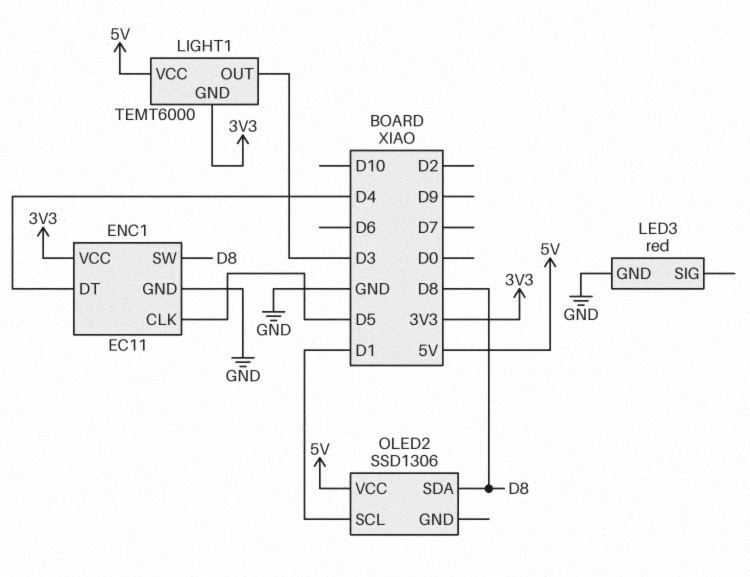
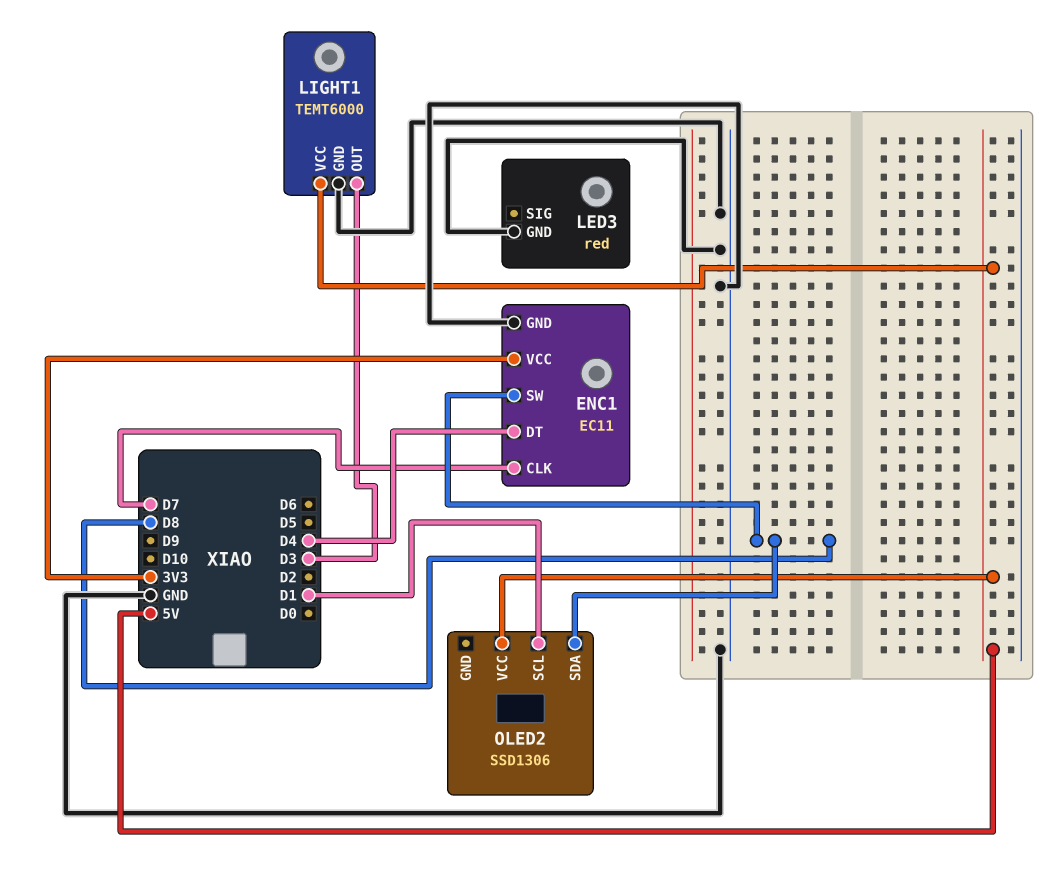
ENC1 pin CLK: D5 -> D7
LIGHT1 pin GND: 3V3 -> GND

